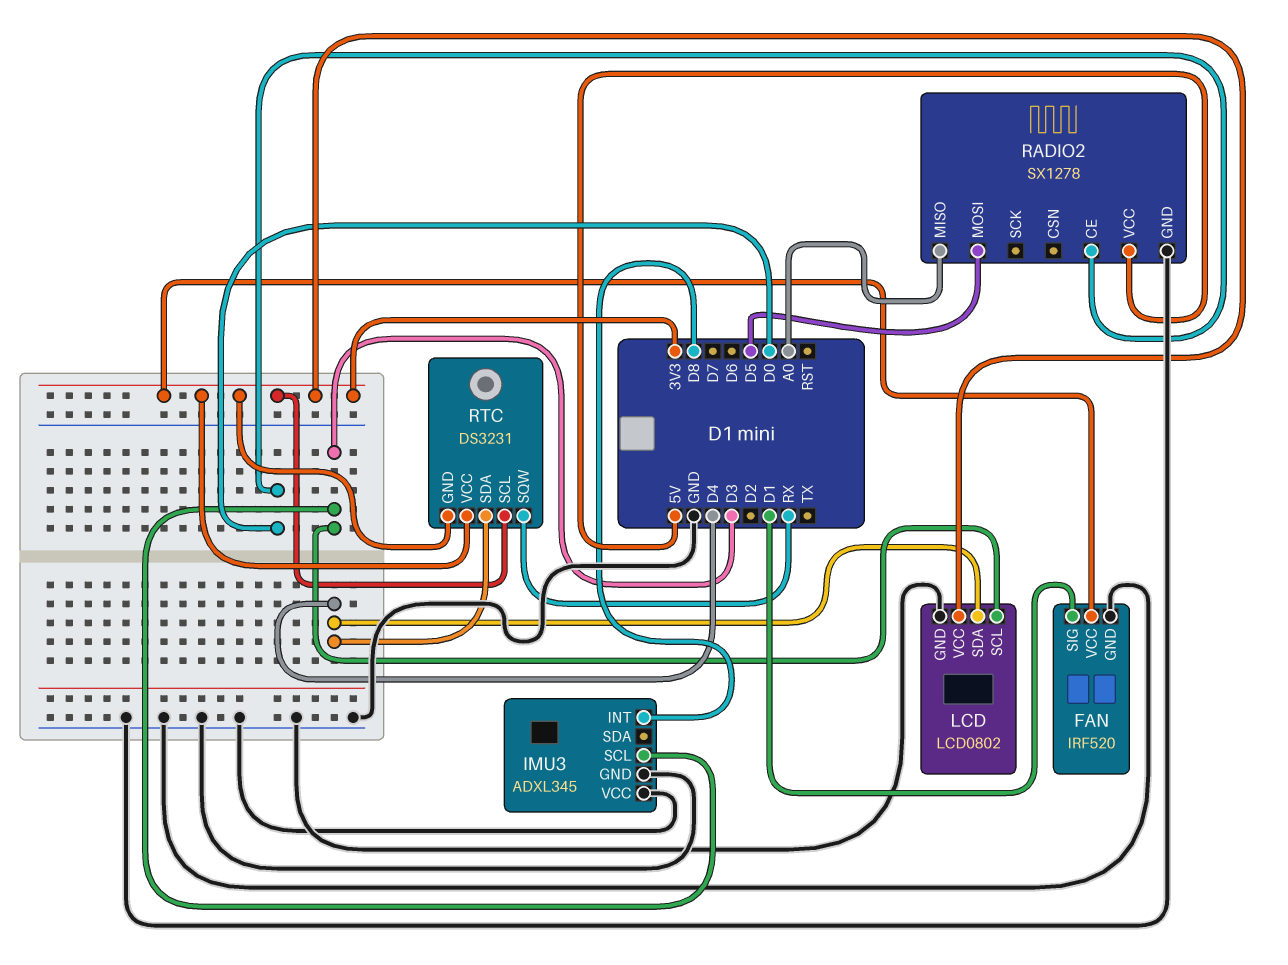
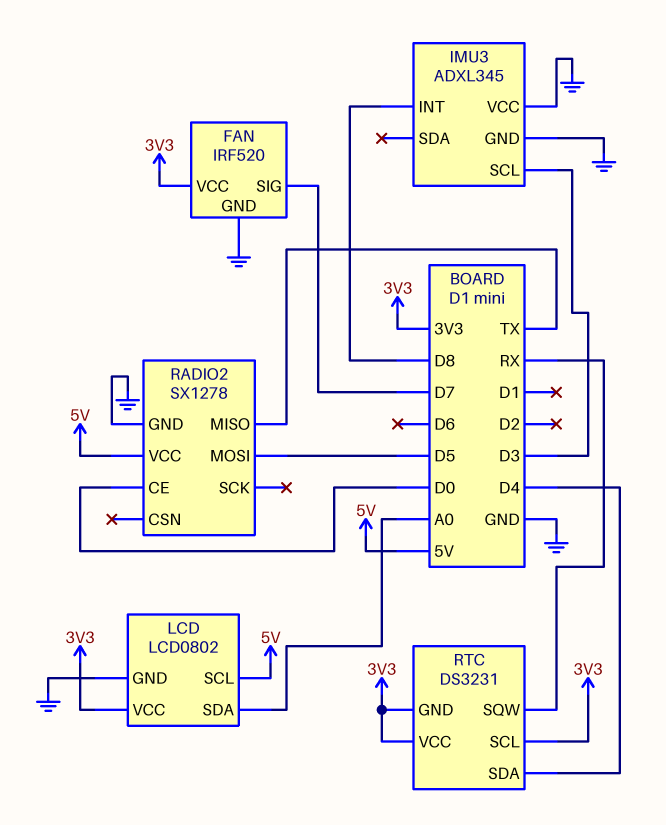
FAN pin SIG: D1 -> D7
LCD pin SCL: D3 -> 5V
LCD pin SDA: D4 -> A0
RADIO2 pin MISO: A0 -> TX

